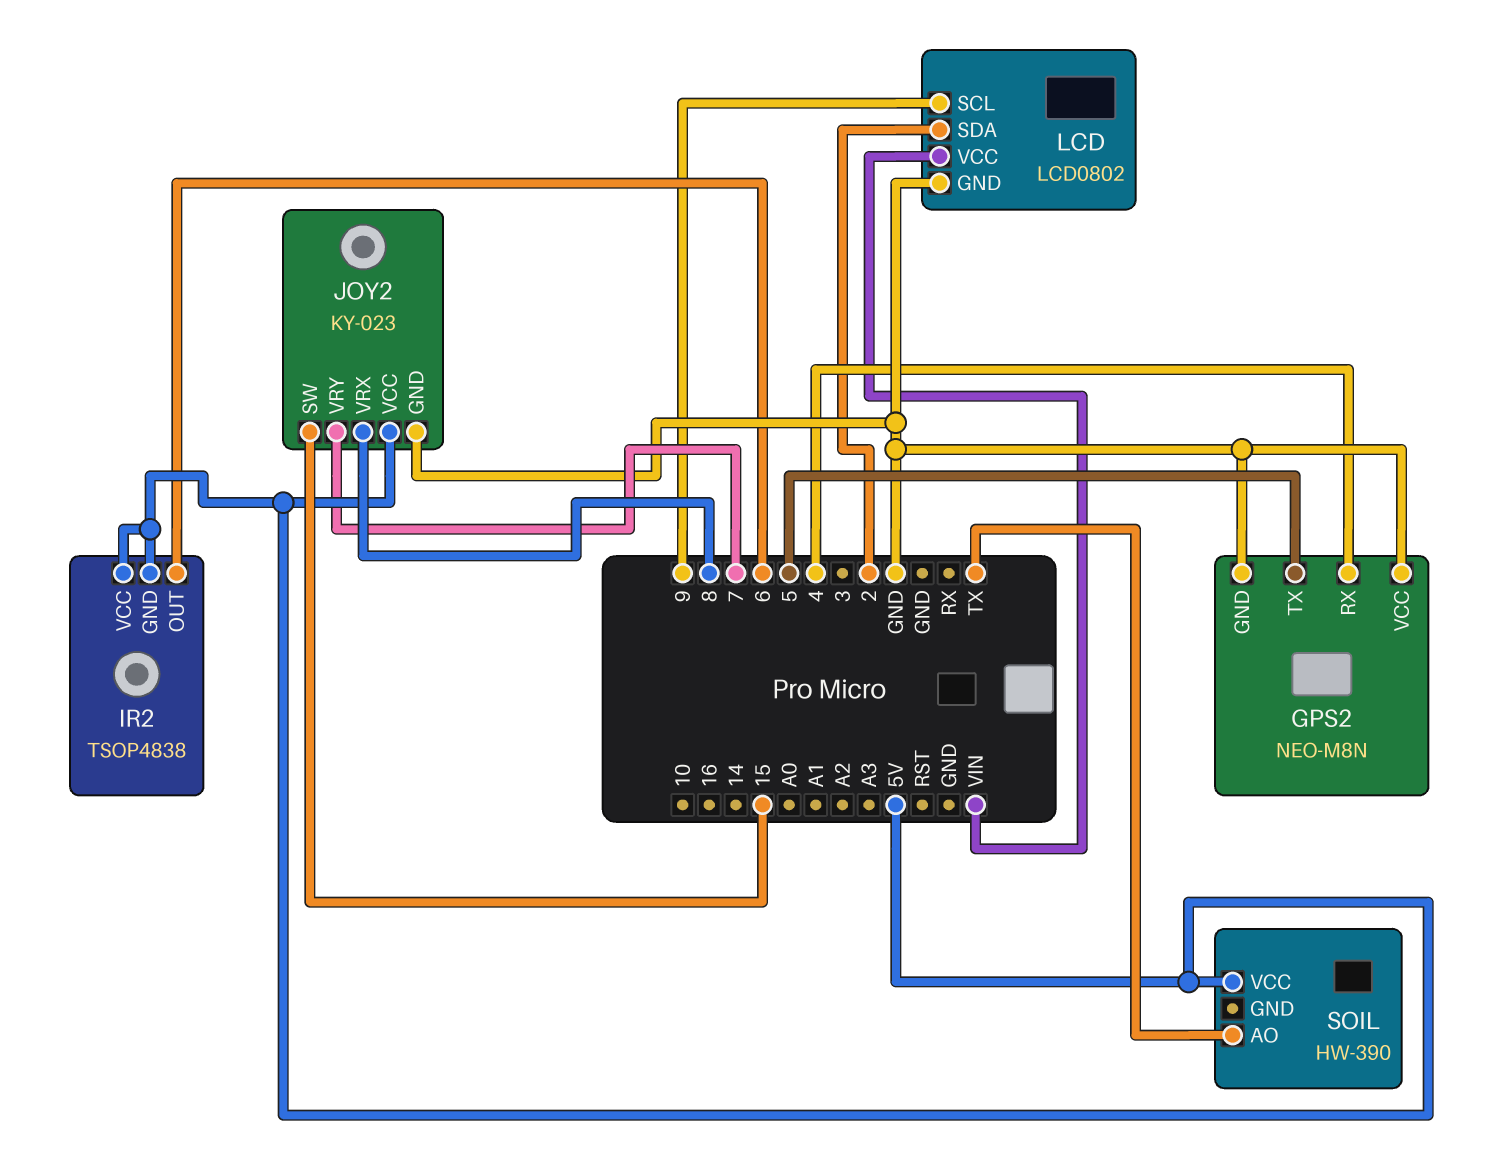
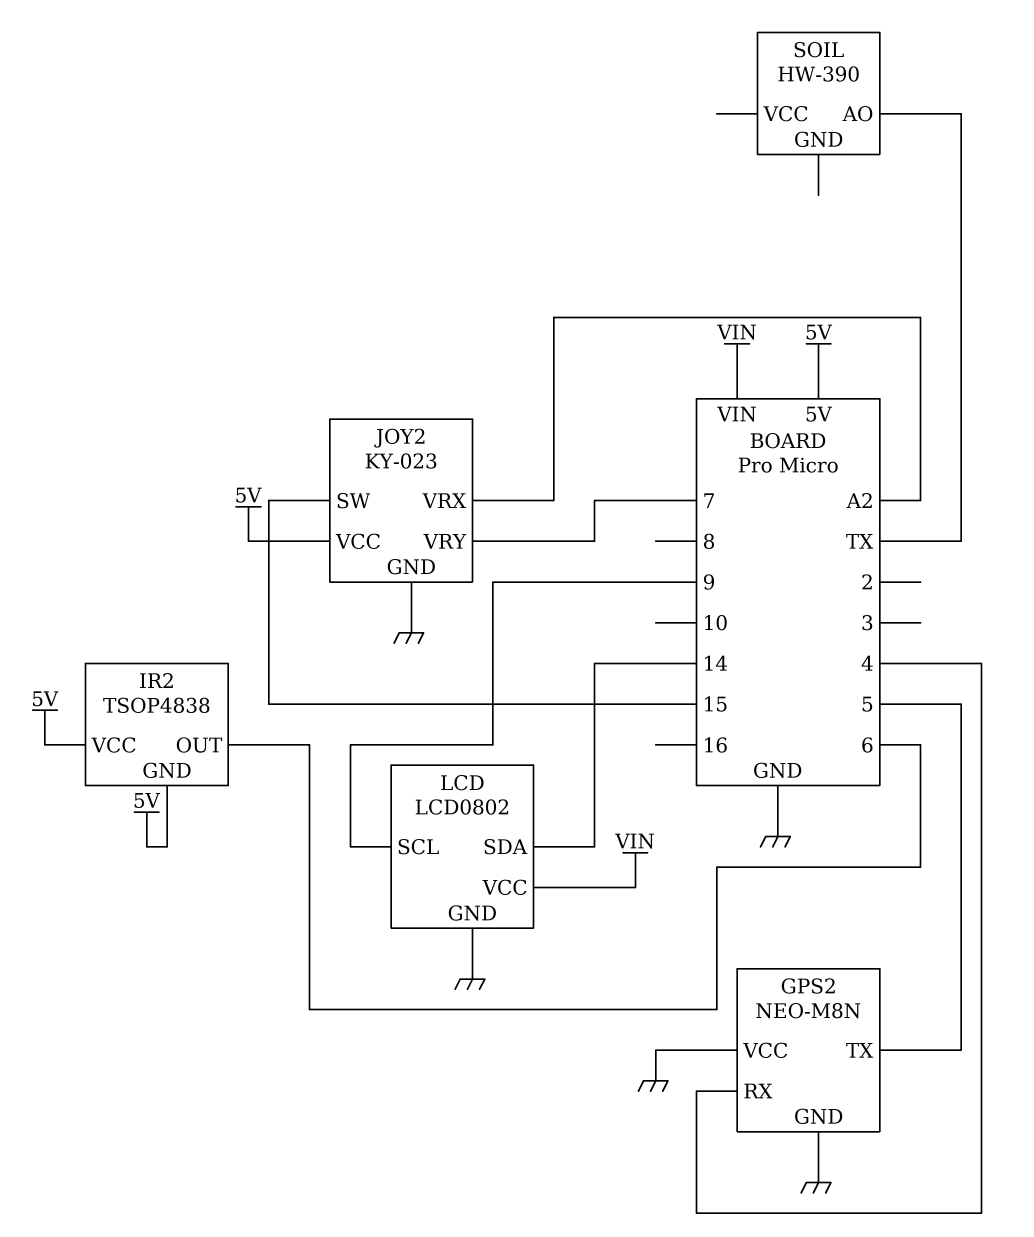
JOY2 pin VRX: 8 -> A2
LCD pin SDA: 2 -> 14
SOIL pin VCC: 5V -> none

